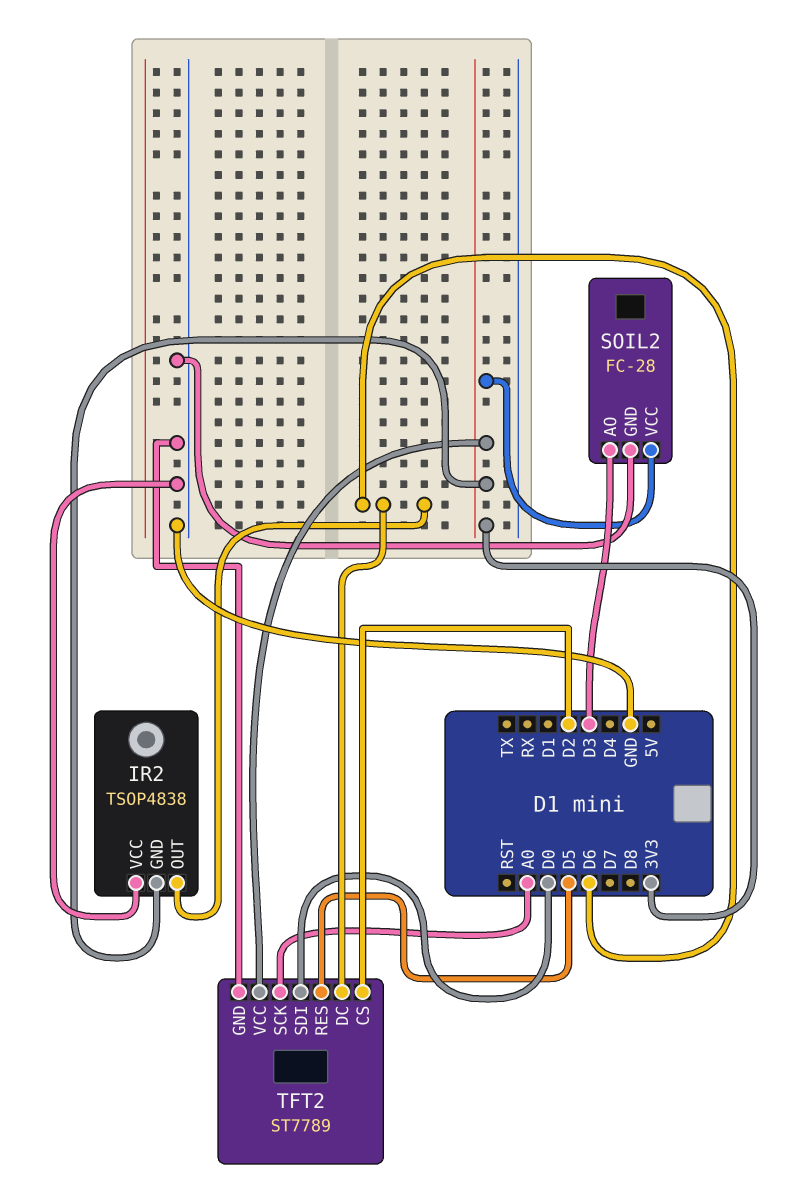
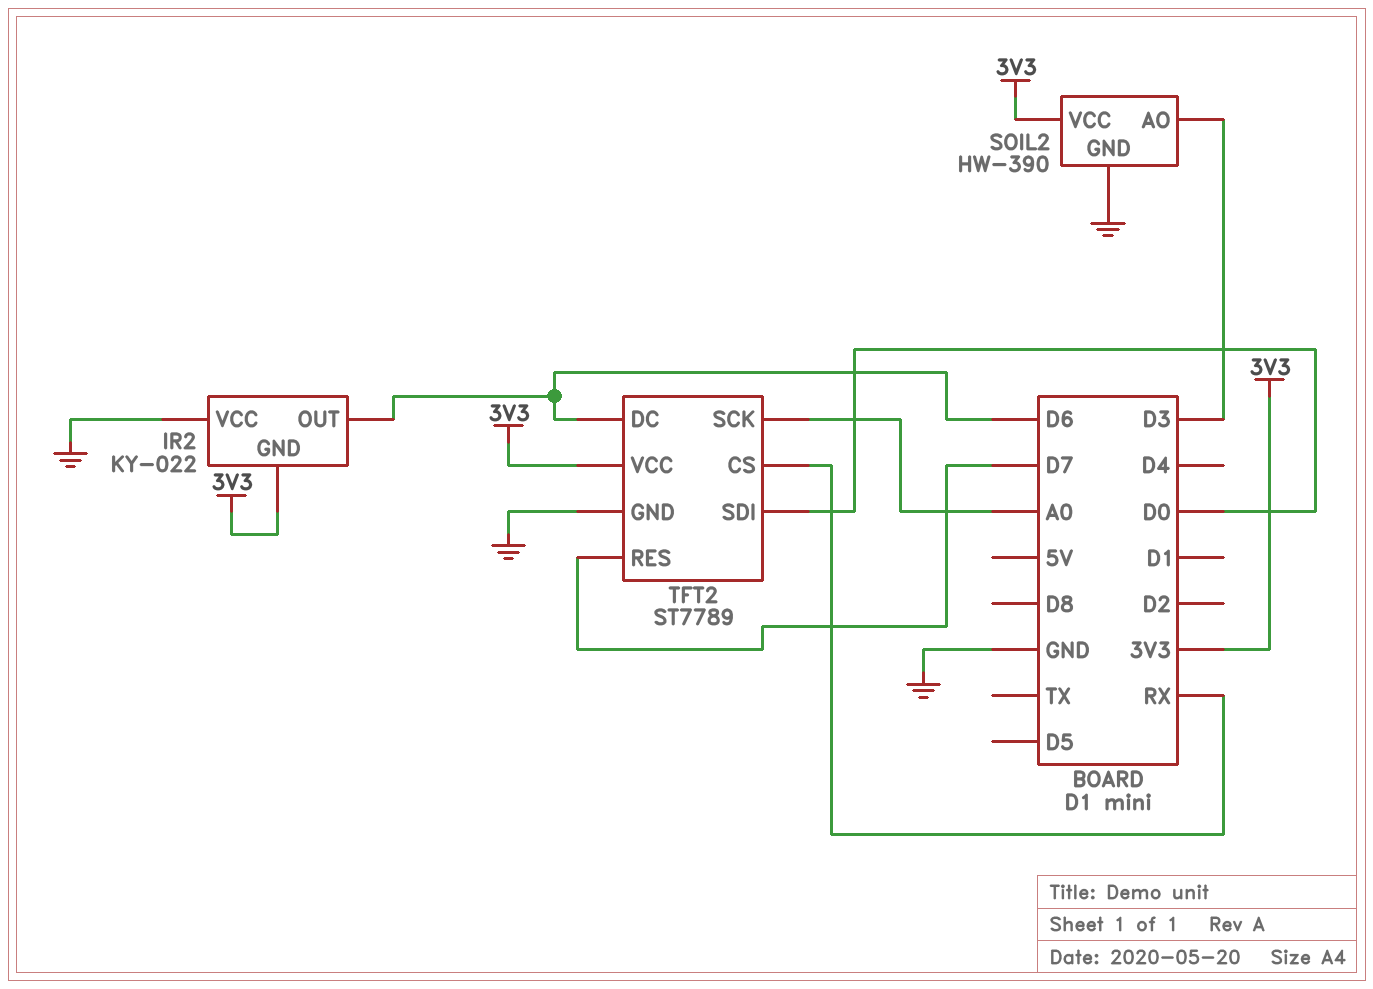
IR2: TSOP4838 -> KY-022
SOIL2: FC-28 -> HW-390
TFT2 pin CS: D2 -> RX
TFT2 pin RES: D5 -> D7

